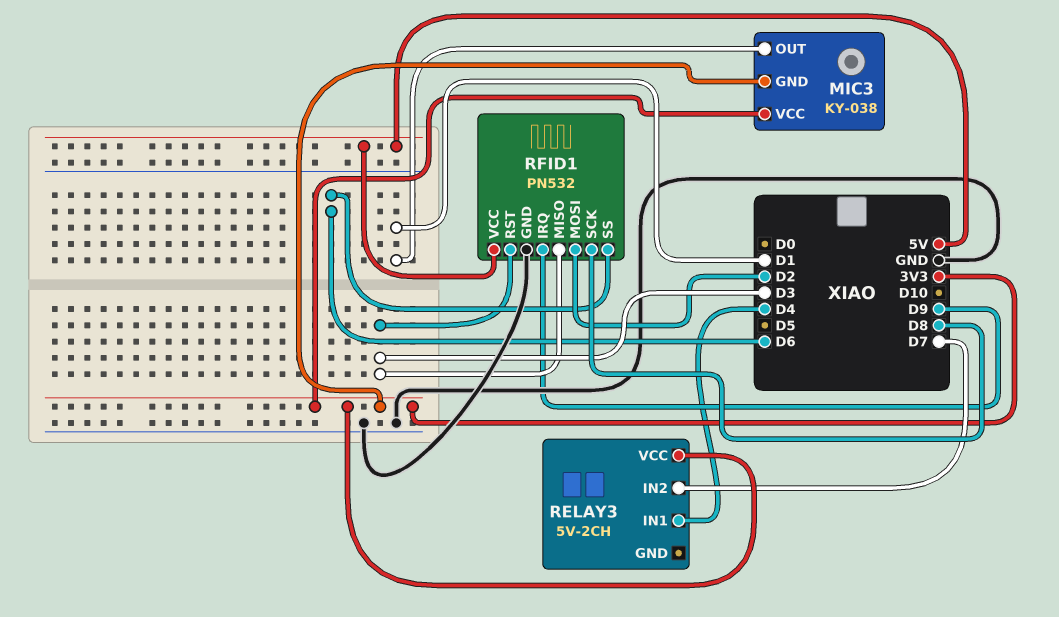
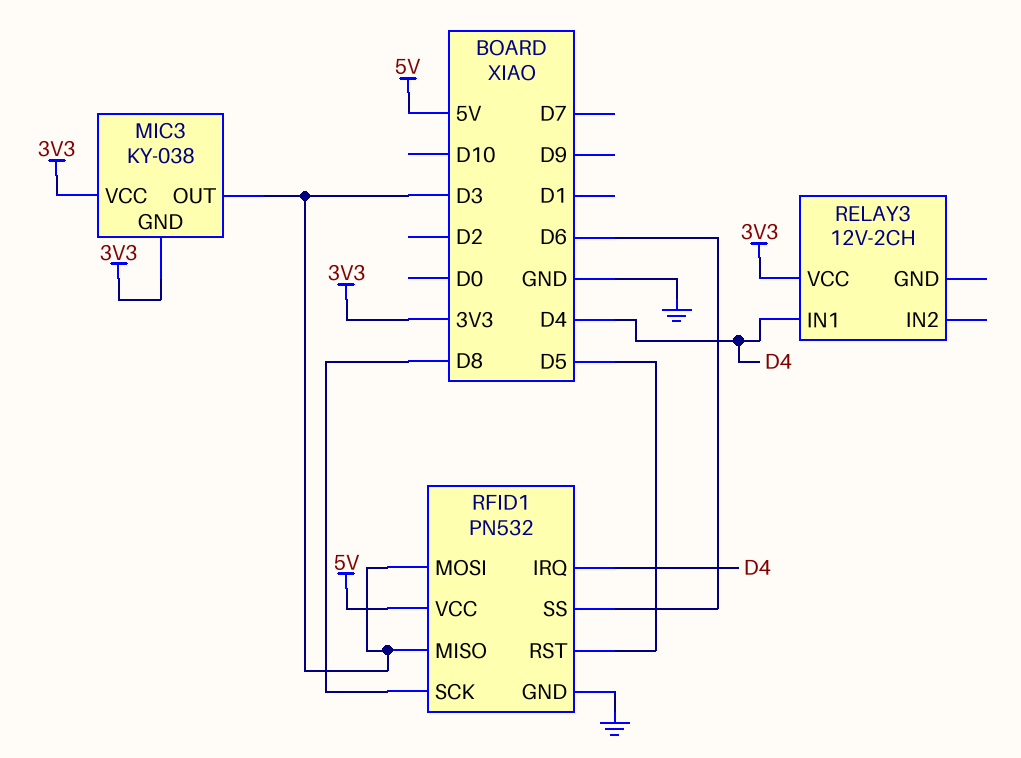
MIC3 pin OUT: D1 -> D3
RELAY3: 5V-2CH -> 12V-2CH
RELAY3 pin IN2: D7 -> none
RFID1 pin IRQ: D9 -> D4
RFID1 pin MOSI: D2 -> D3
RFID1 pin RST: D3 -> D5

